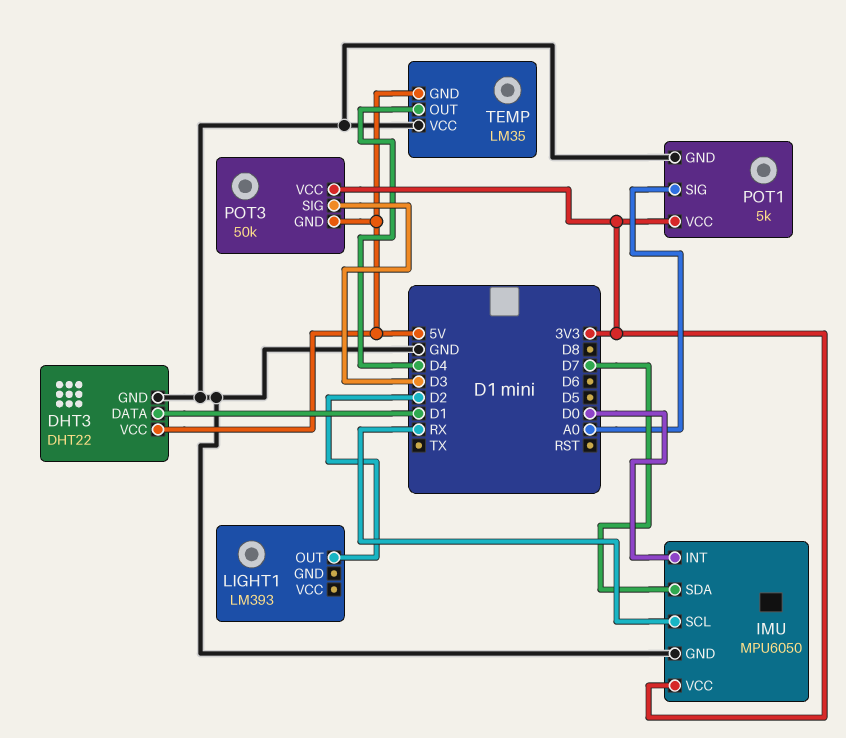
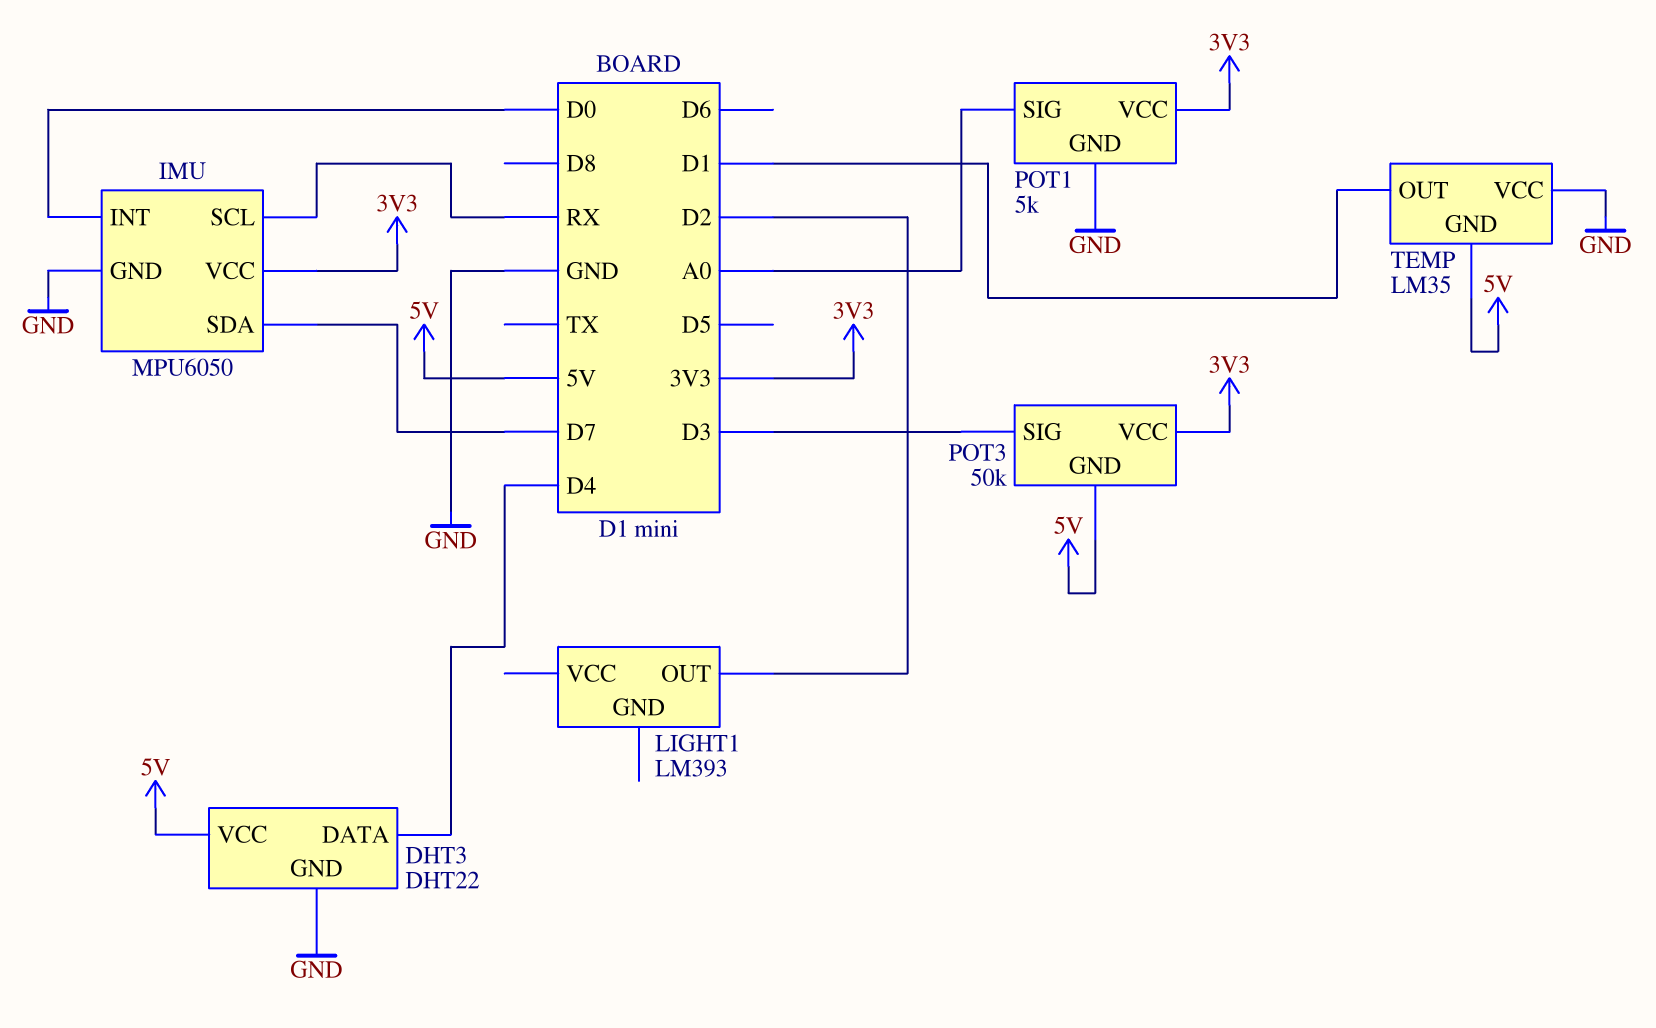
DHT3 pin DATA: D1 -> D4
TEMP pin OUT: D4 -> D1

